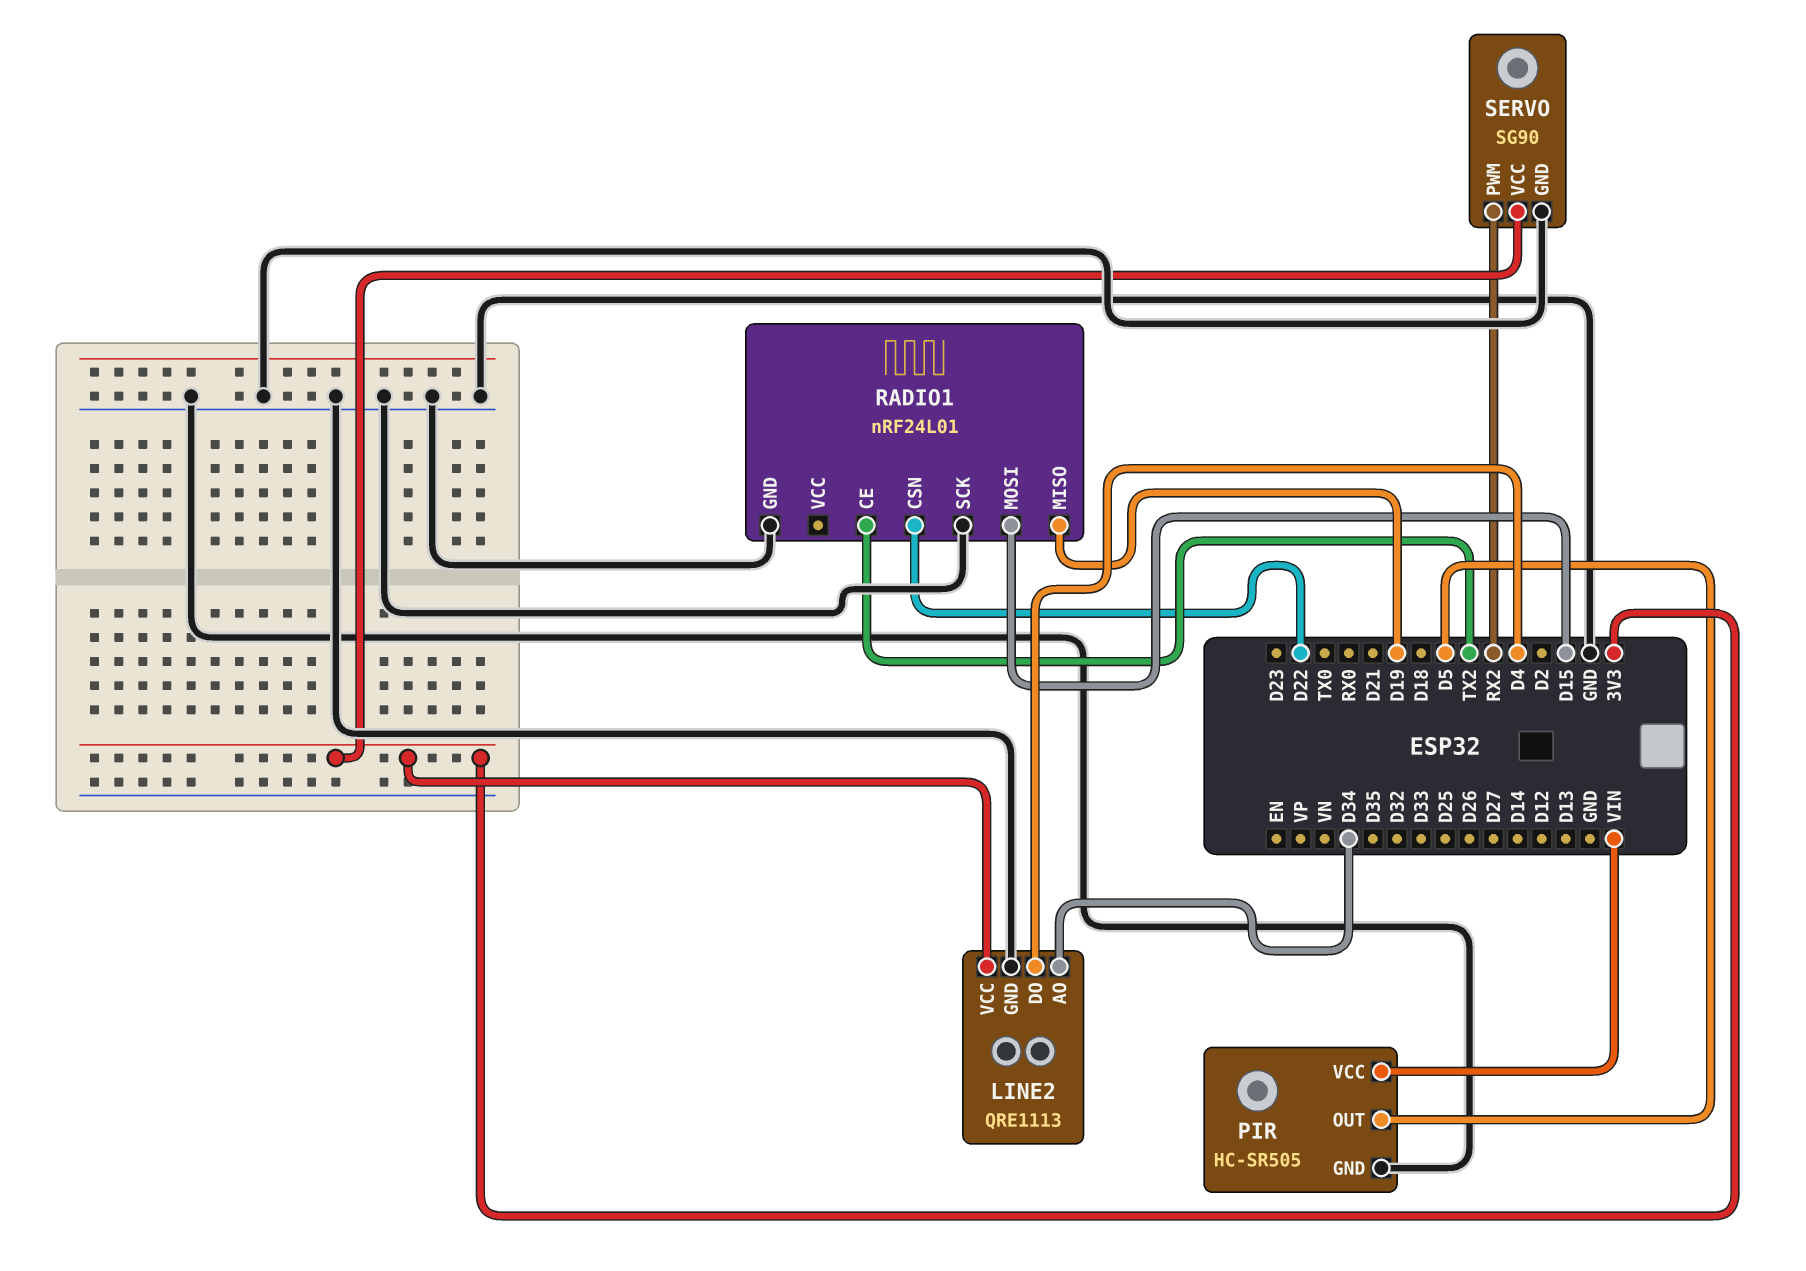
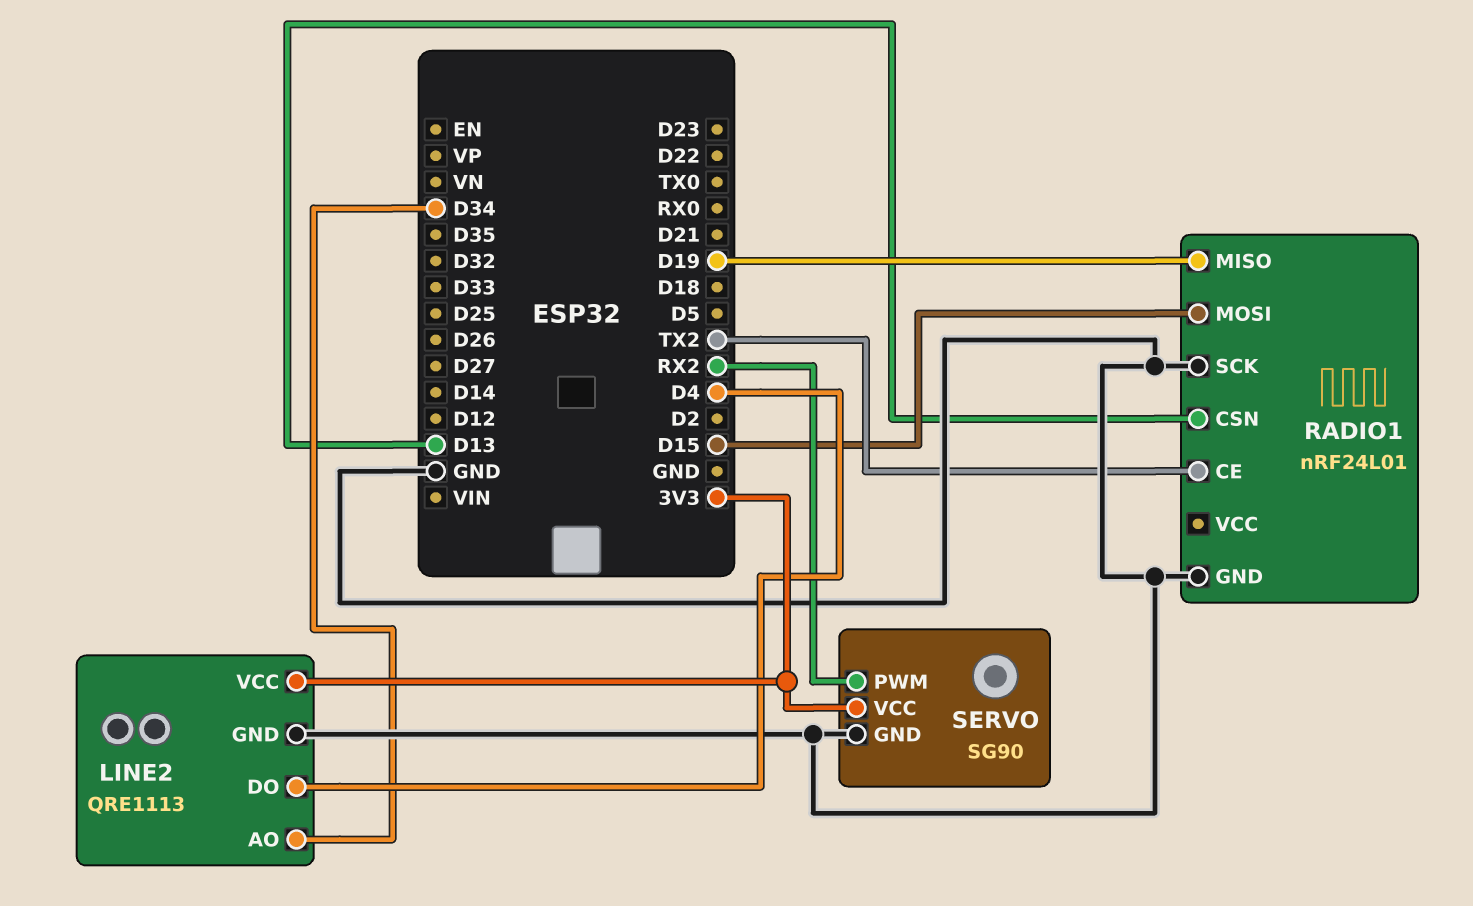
PIR: HC-SR505 -> none
PIR pin GND: GND -> none
PIR pin OUT: D5 -> none
PIR pin VCC: VIN -> none
RADIO1 pin CSN: D22 -> D13

